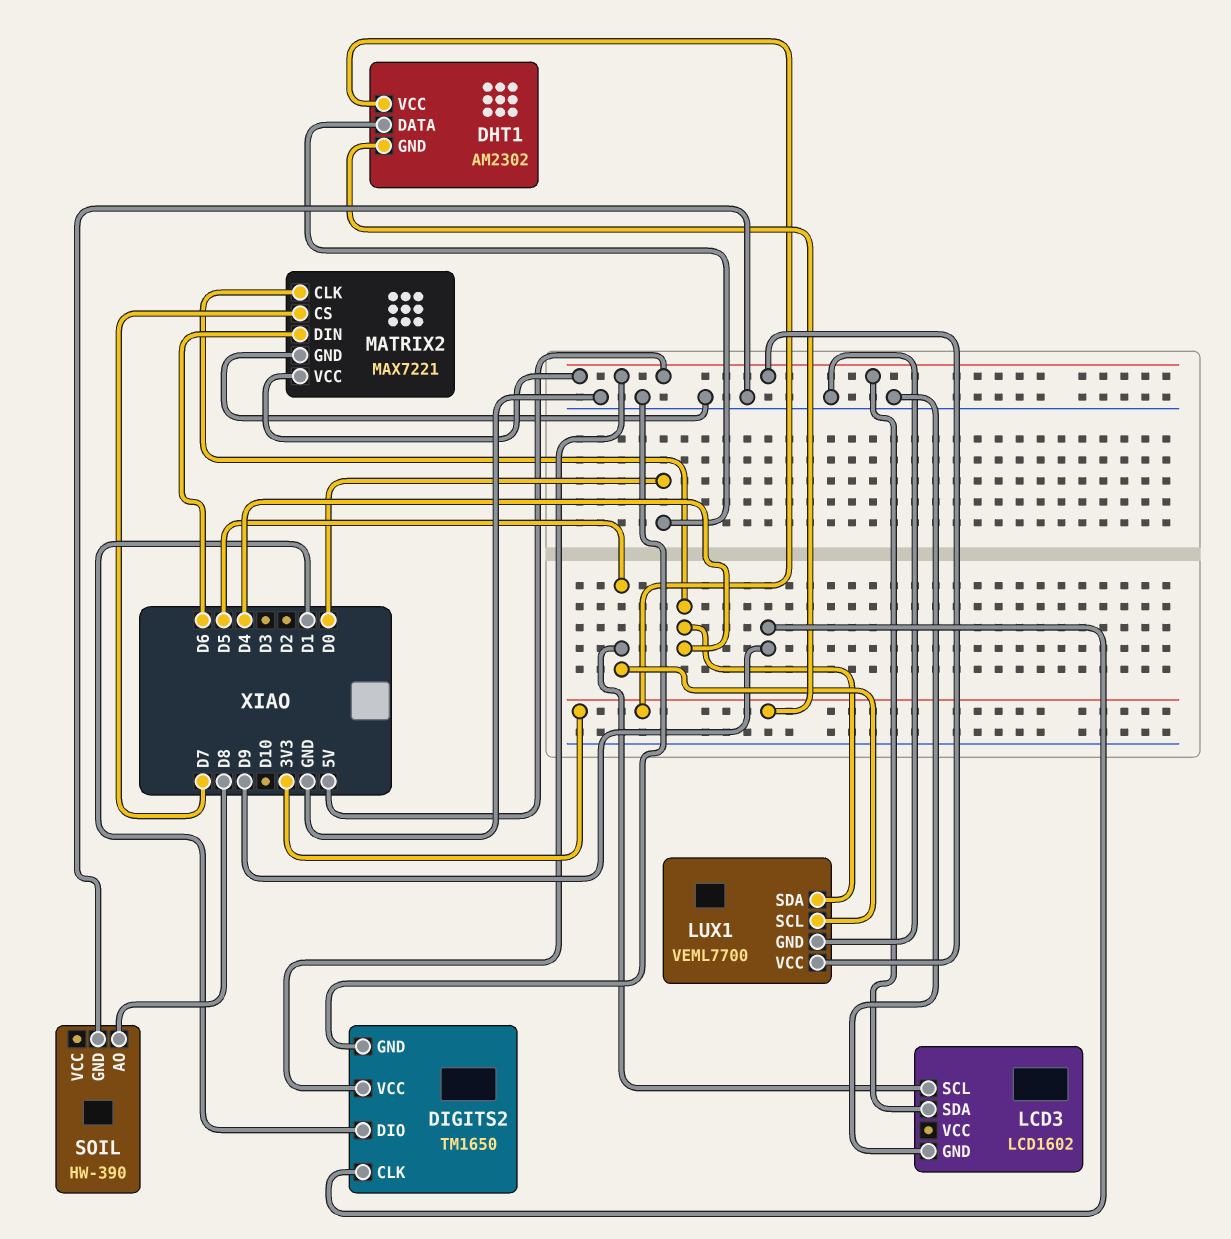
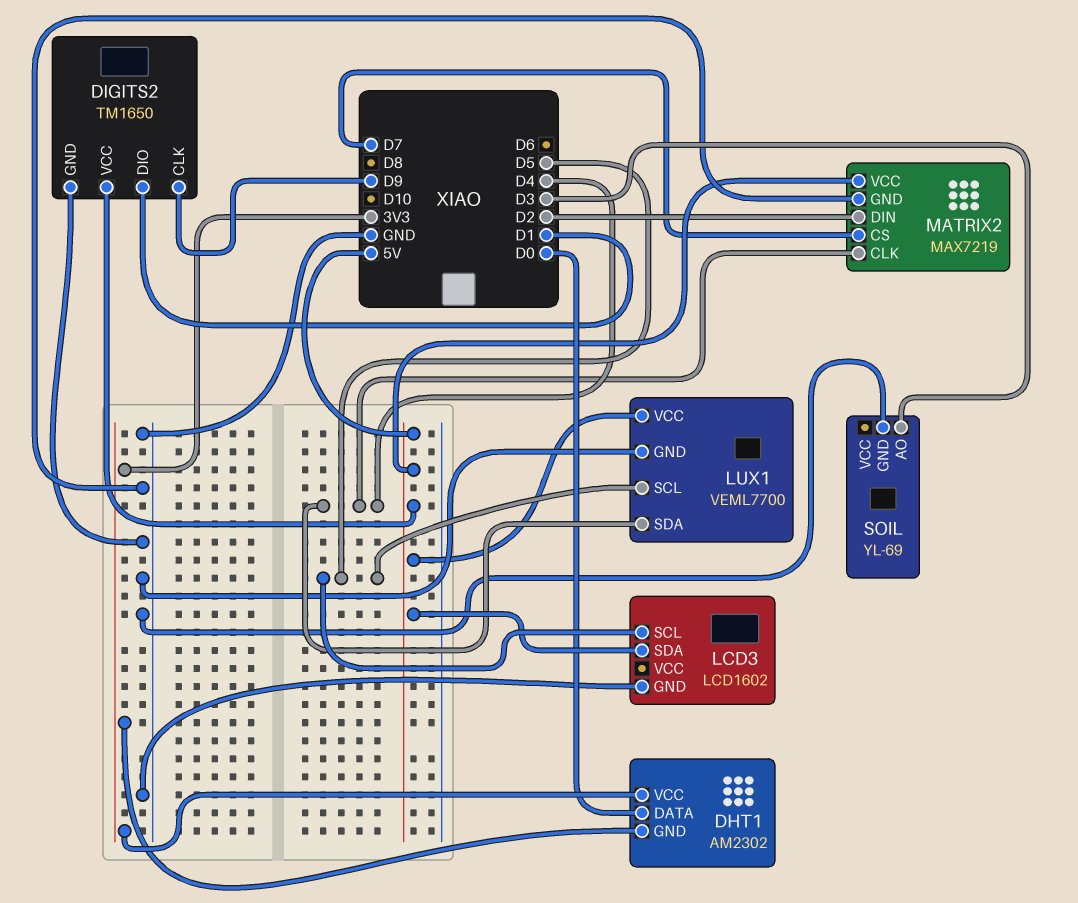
MATRIX2: MAX7221 -> MAX7219
MATRIX2 pin DIN: D6 -> D2
SOIL: HW-390 -> YL-69
SOIL pin AO: D8 -> D3

